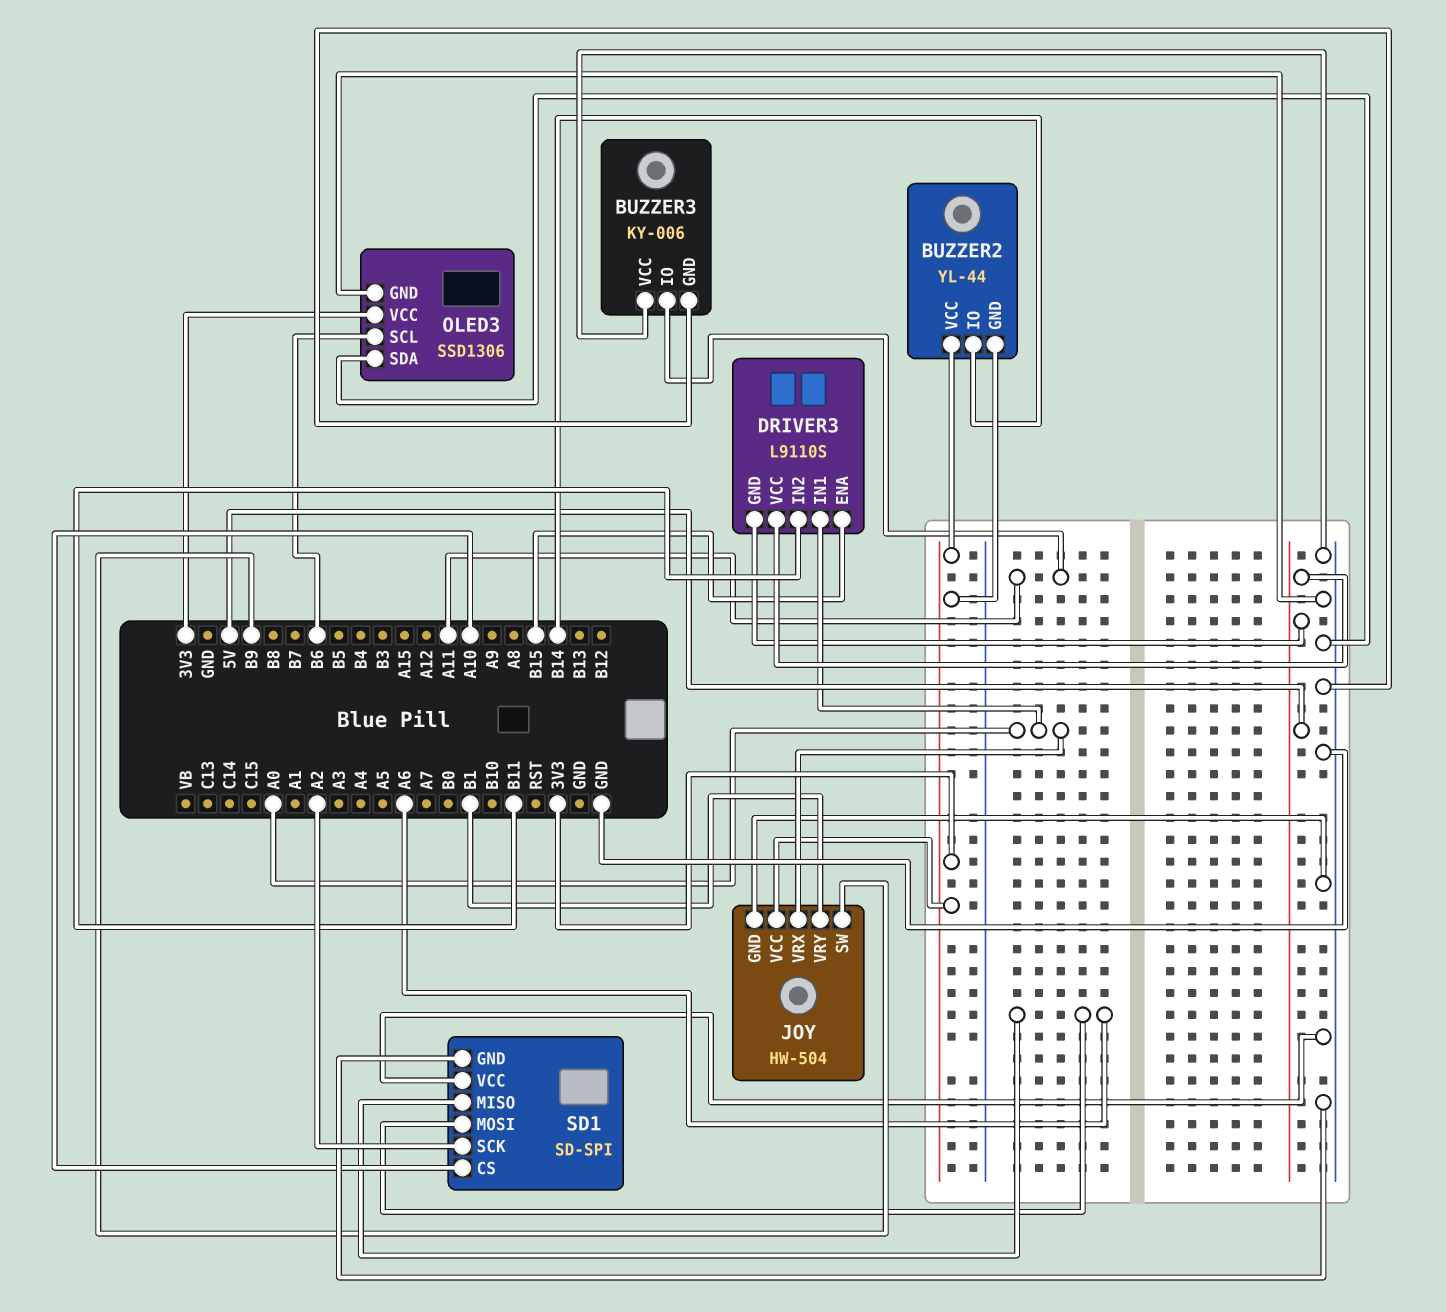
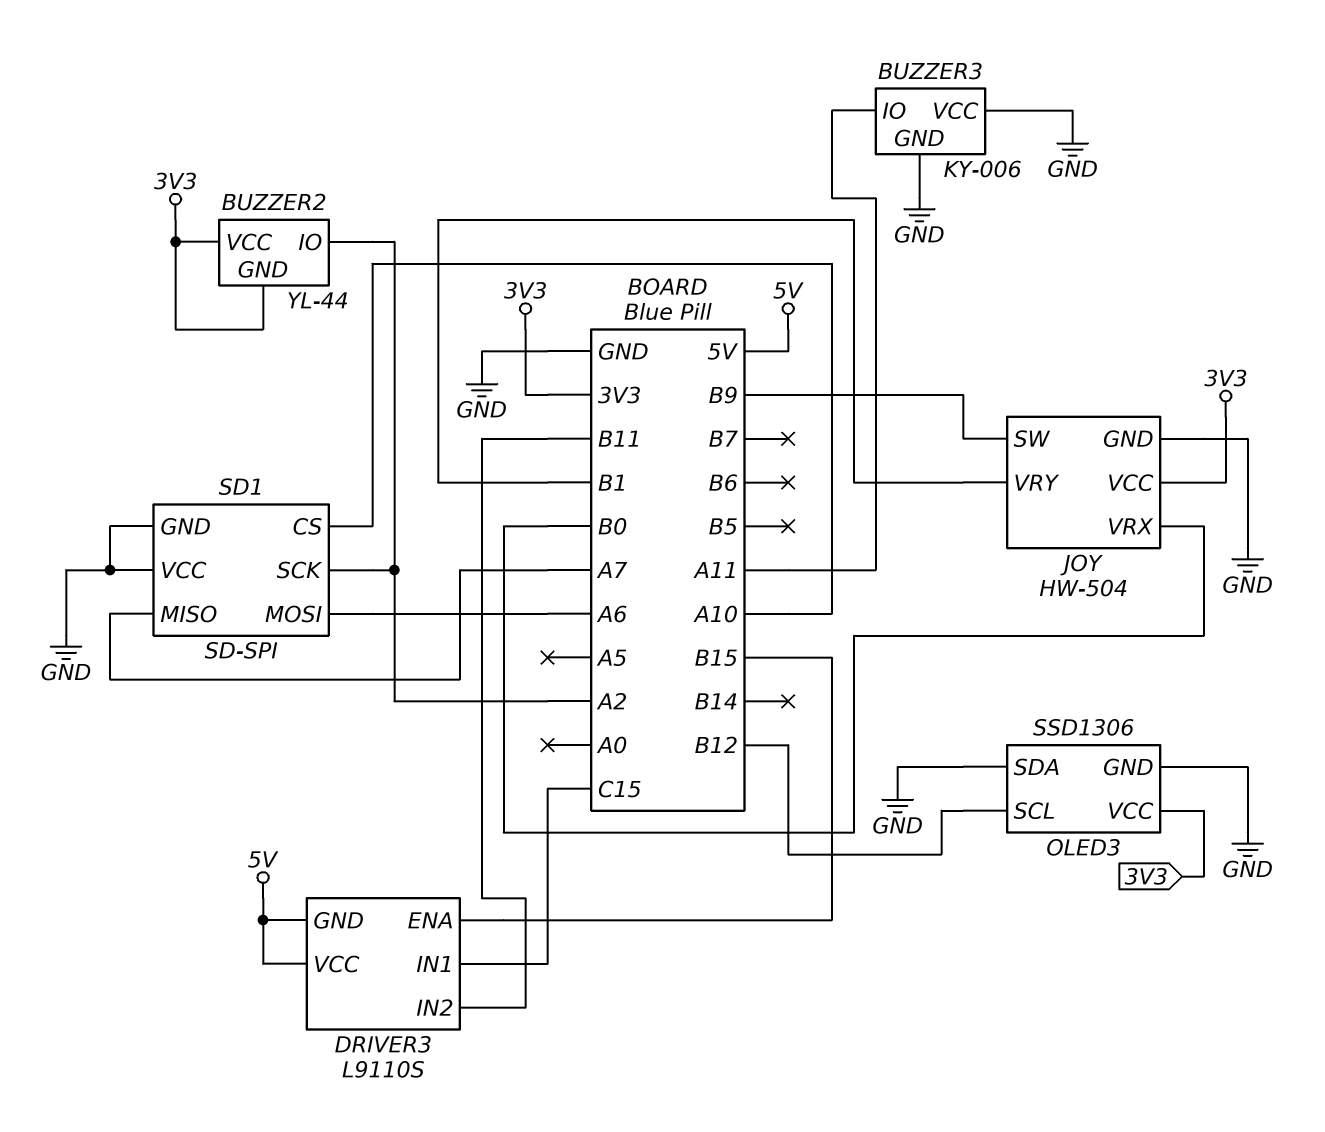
BUZZER2 pin IO: B14 -> A2
DRIVER3 pin IN1: A0 -> C15
JOY pin VRX: A0 -> B0
OLED3 pin SCL: B6 -> B12
SD1 pin MISO: A6 -> A7

